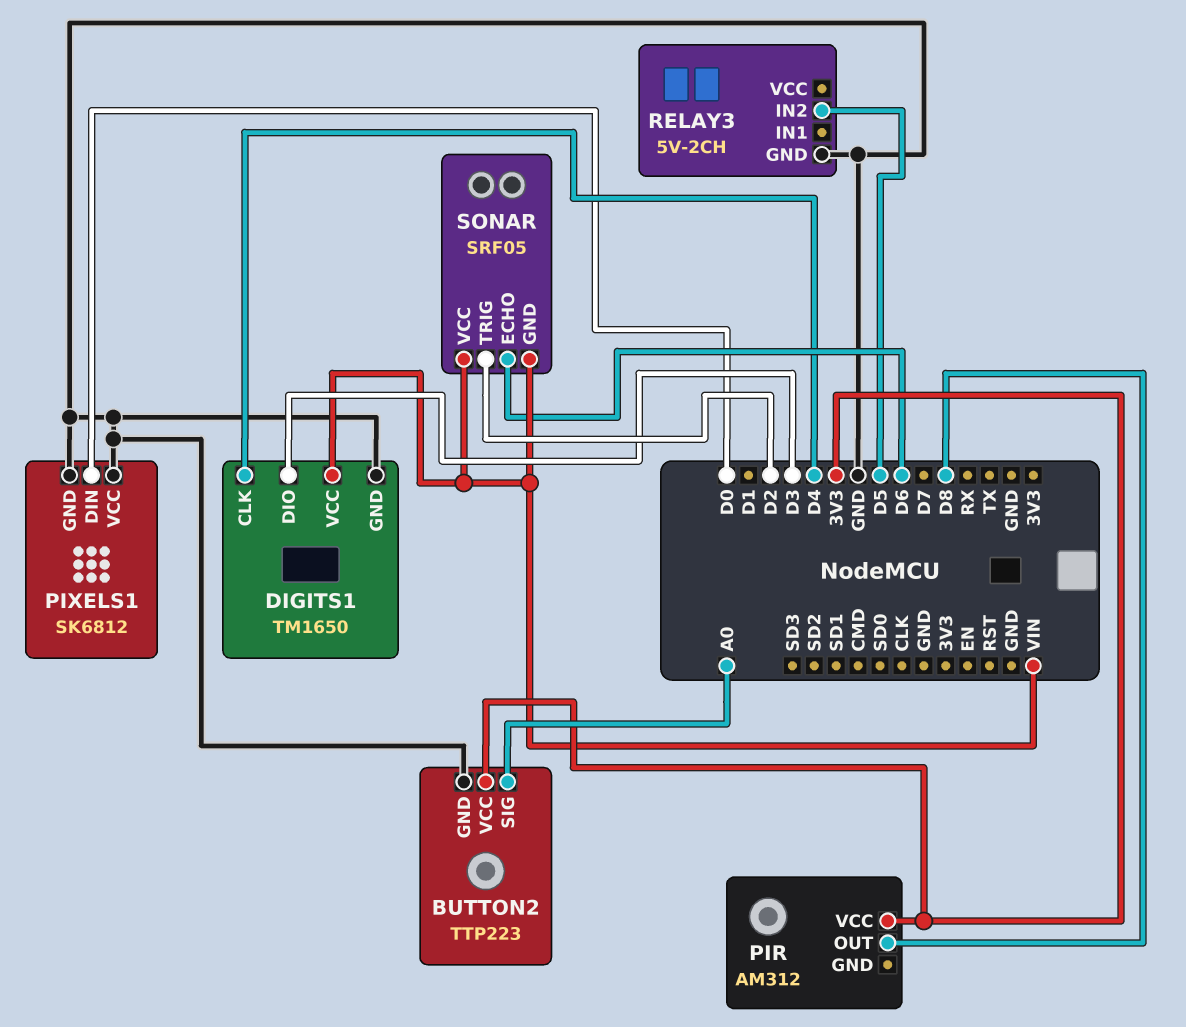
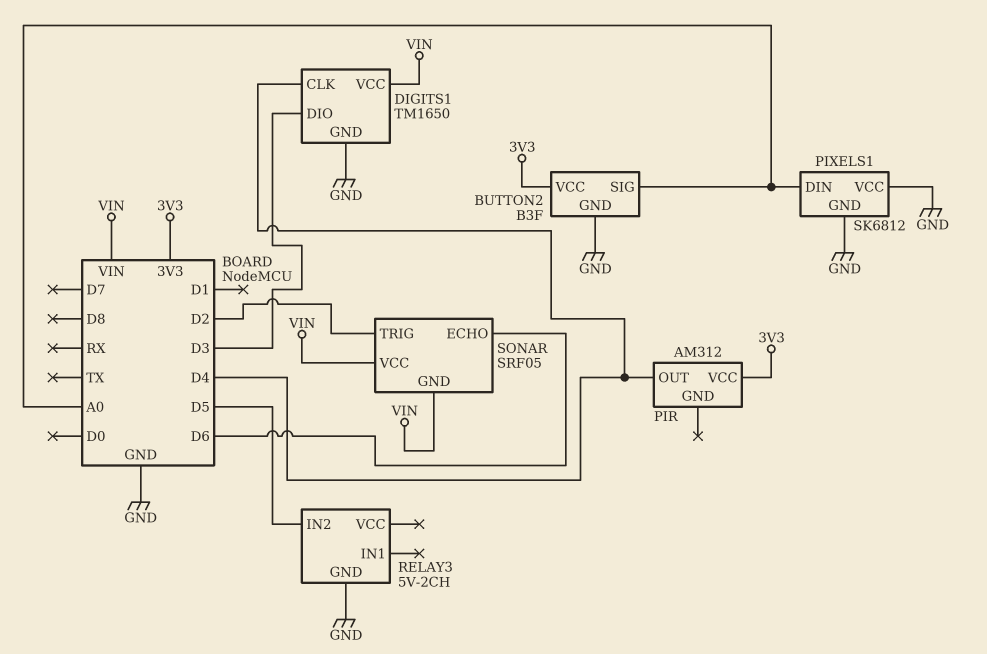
BUTTON2: TTP223 -> B3F
PIR pin OUT: D8 -> D4
PIXELS1 pin DIN: D0 -> A0

